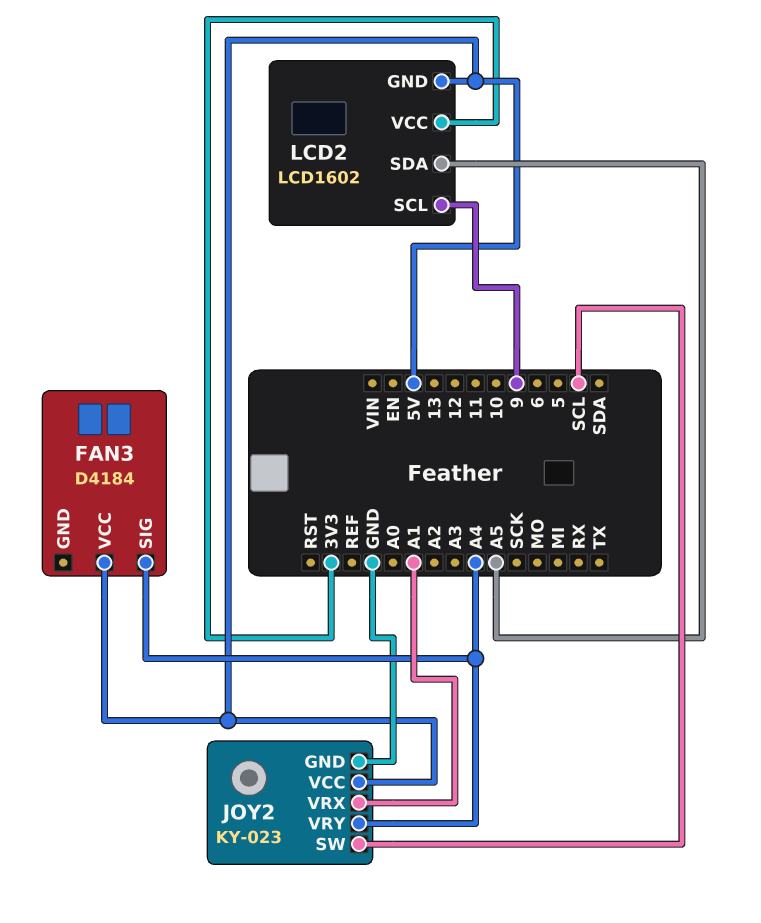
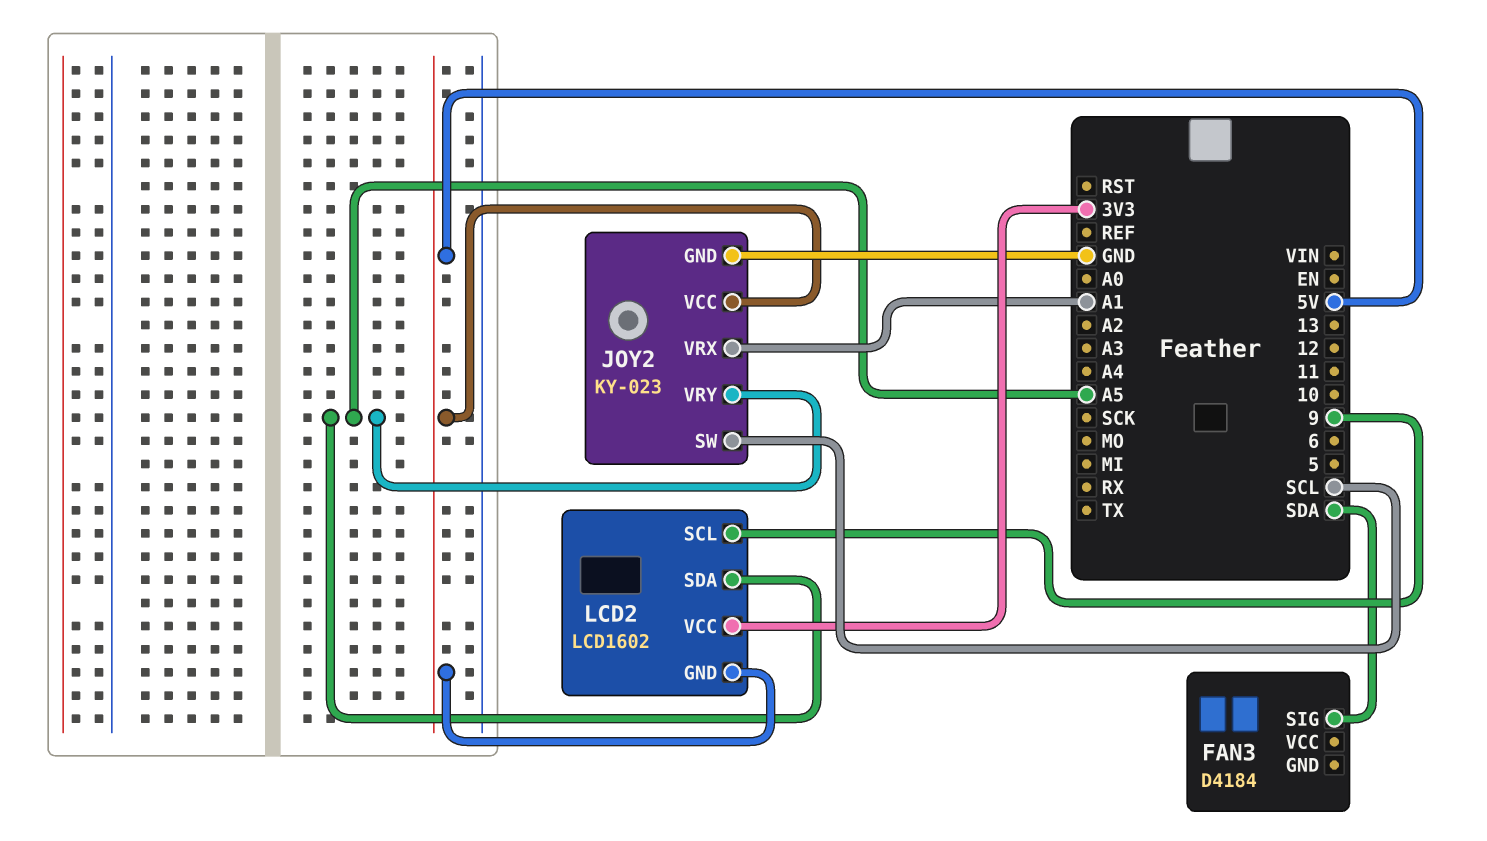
FAN3 pin SIG: A4 -> SDA
FAN3 pin VCC: 5V -> none
JOY2 pin VRY: A4 -> A5

